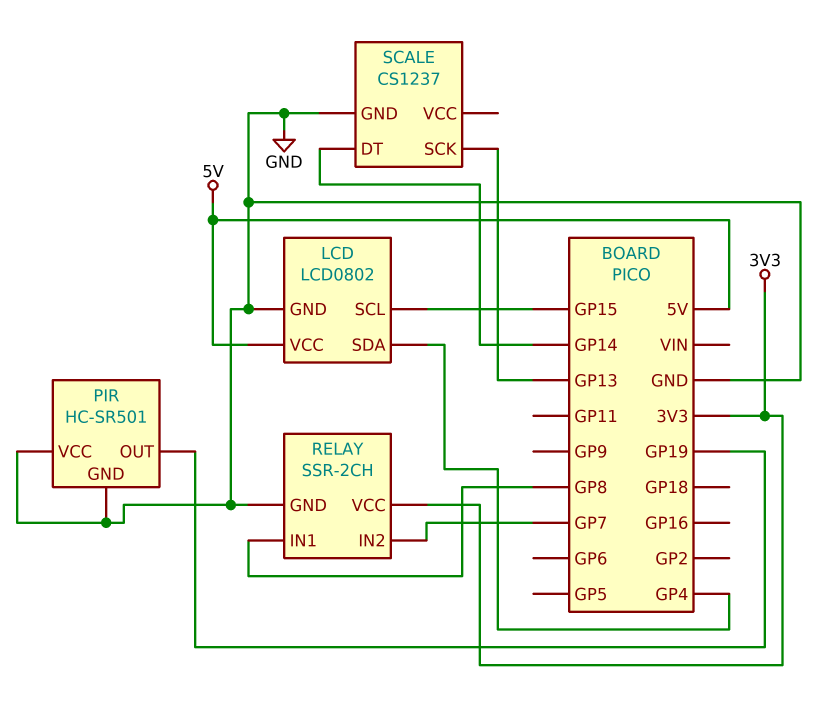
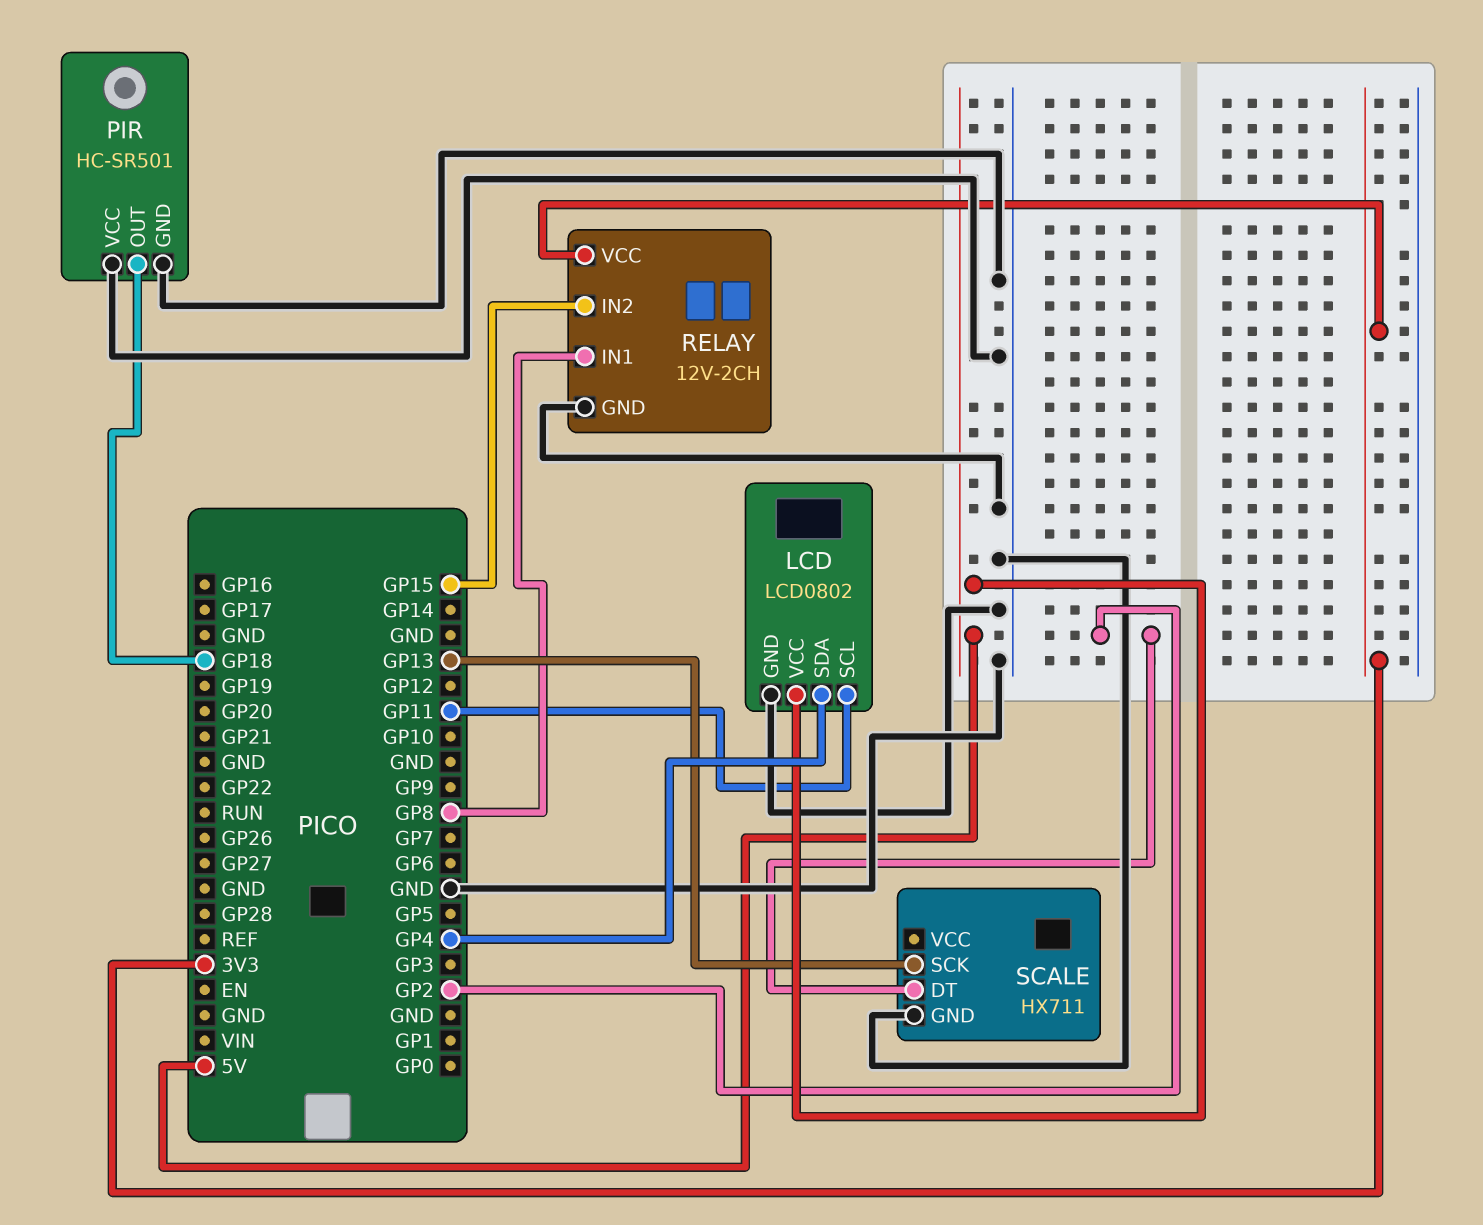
LCD pin SCL: GP15 -> GP11
PIR pin OUT: GP19 -> GP18
RELAY: SSR-2CH -> 12V-2CH
RELAY pin IN2: GP7 -> GP15
SCALE: CS1237 -> HX711
SCALE pin DT: GP14 -> GP2

